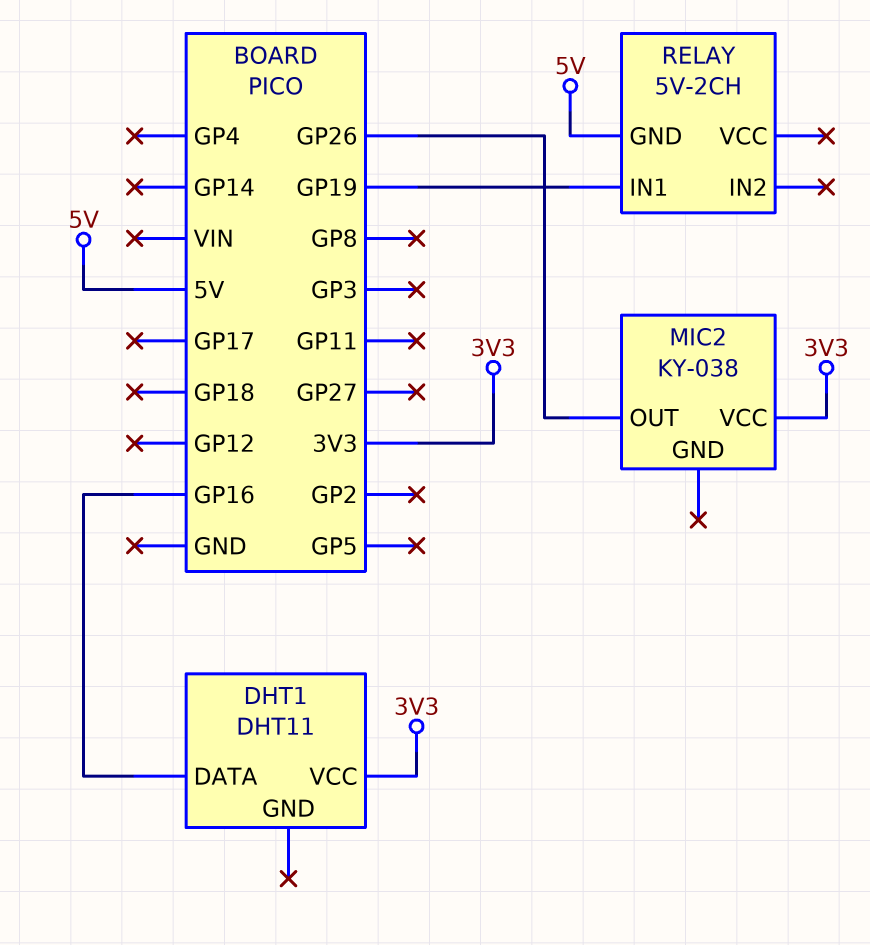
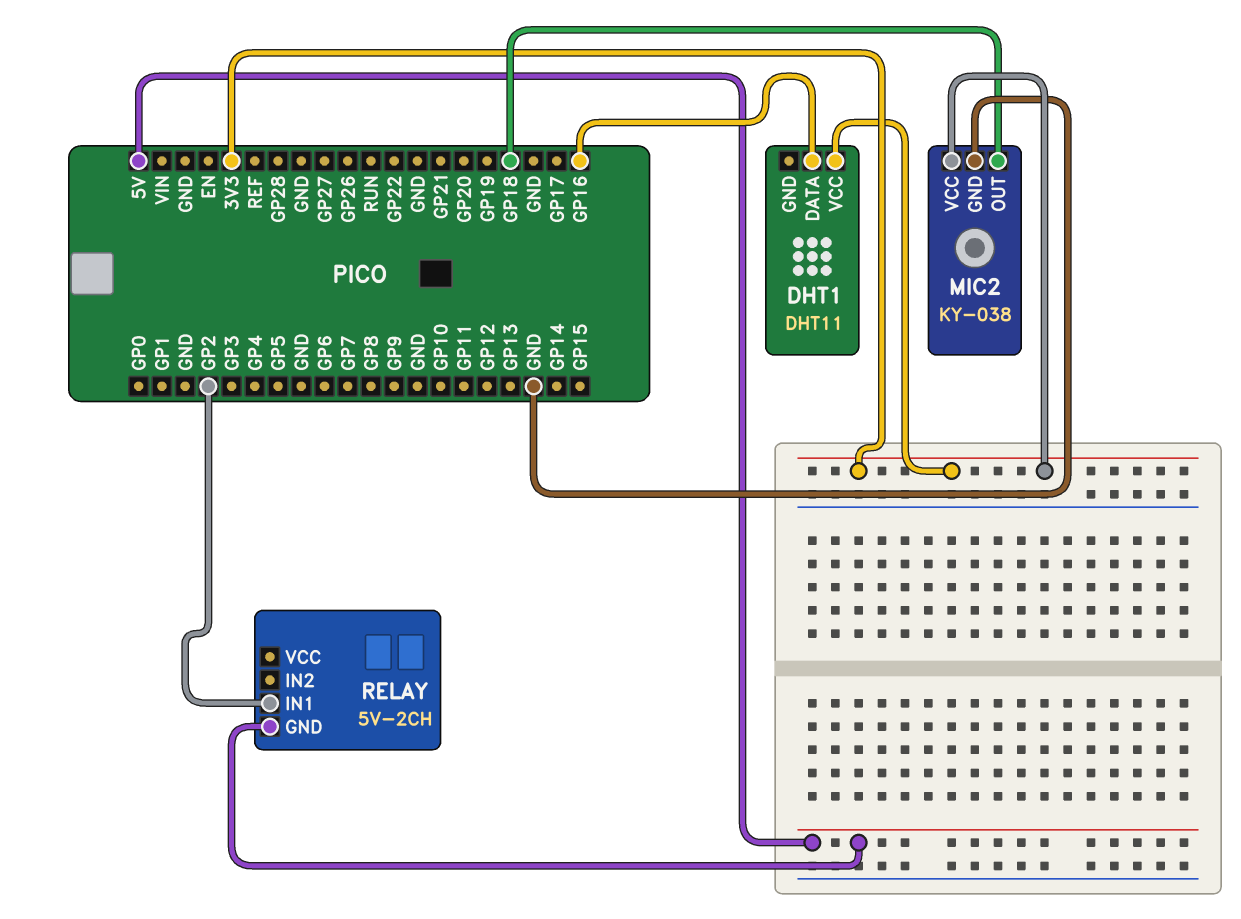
MIC2 pin GND: none -> GND
MIC2 pin OUT: GP26 -> GP18
RELAY pin IN1: GP19 -> GP2

